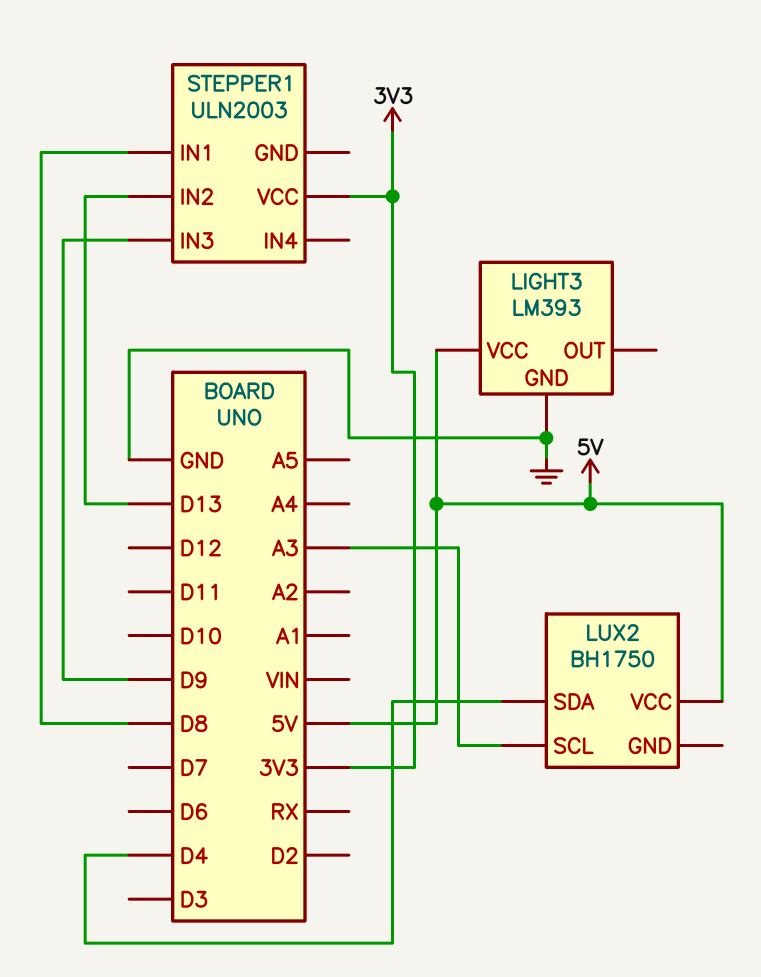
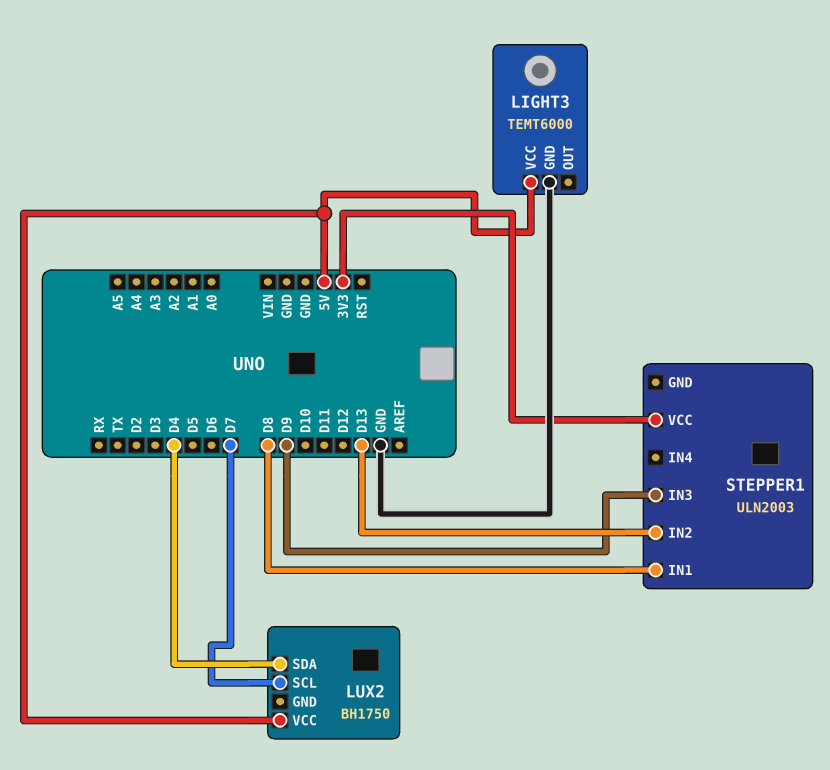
LIGHT3: LM393 -> TEMT6000
LUX2 pin SCL: A3 -> D7

